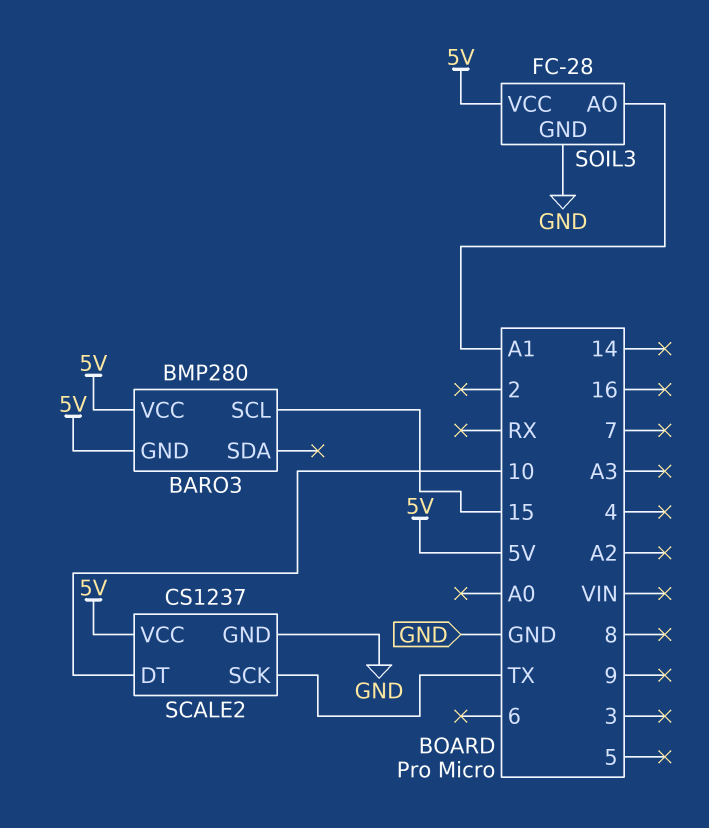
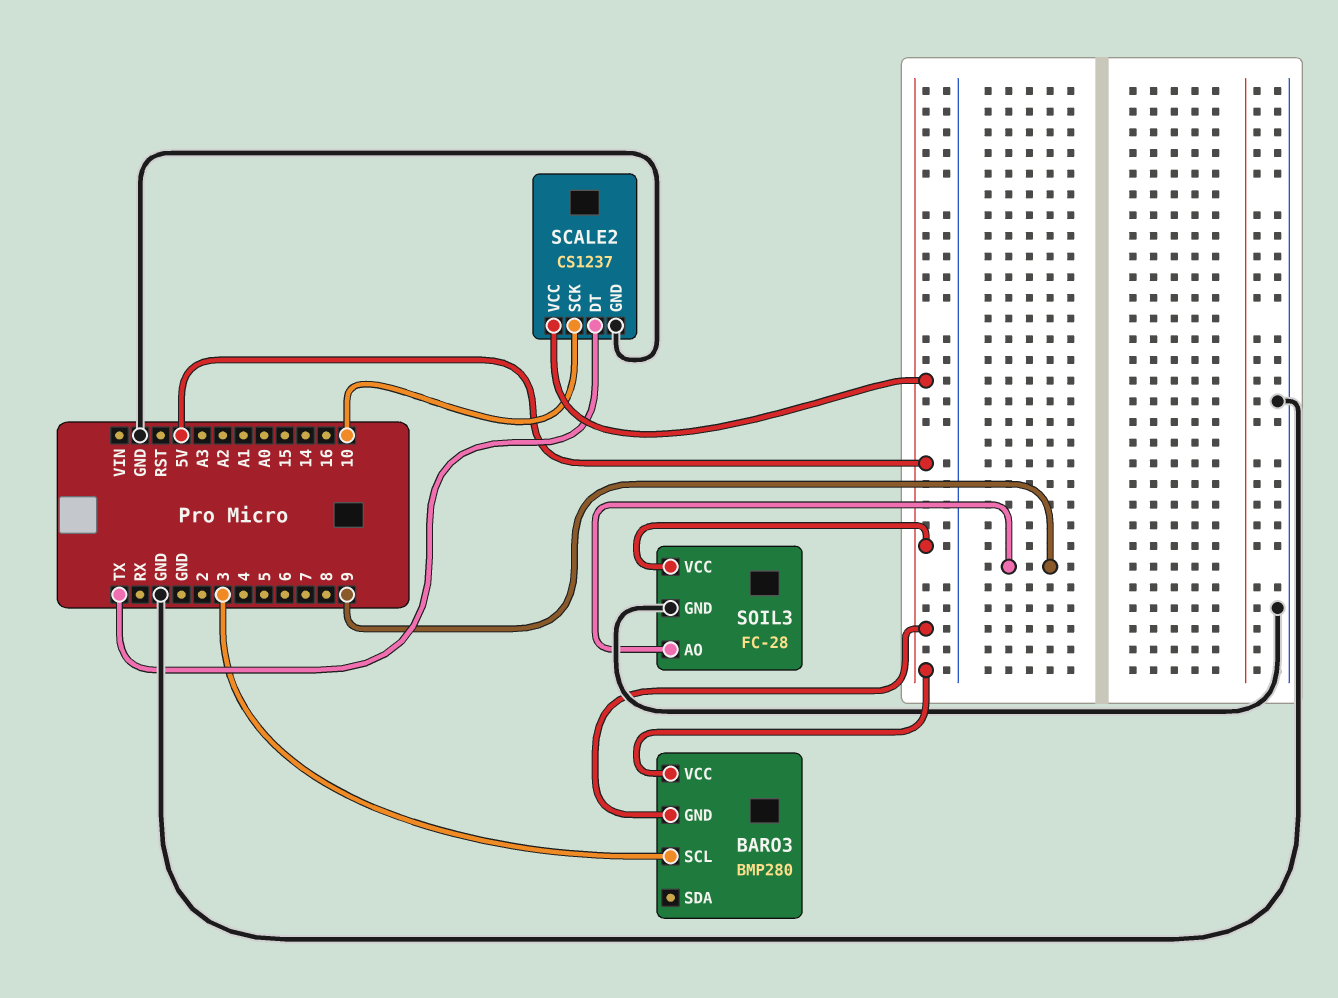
BARO3 pin SCL: 15 -> 3
SCALE2 pin DT: 10 -> TX
SCALE2 pin SCK: TX -> 10
SOIL3 pin AO: A1 -> 9

